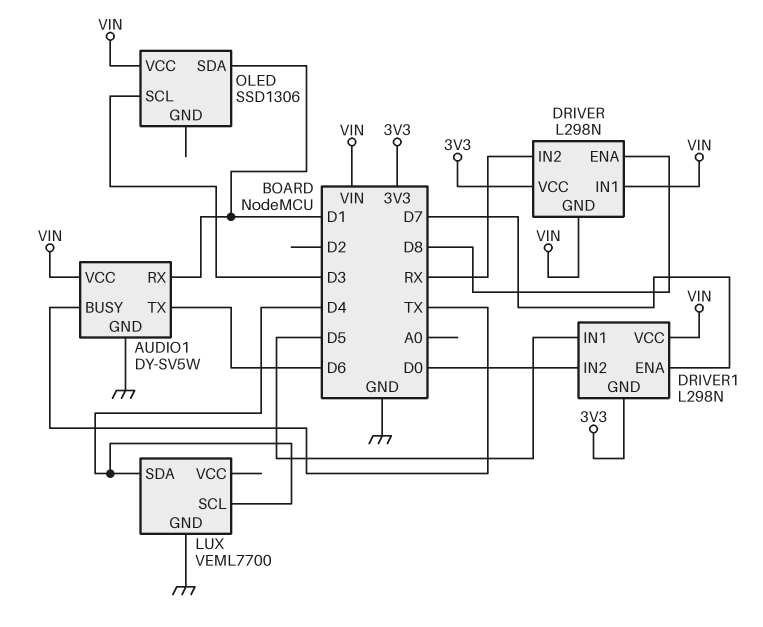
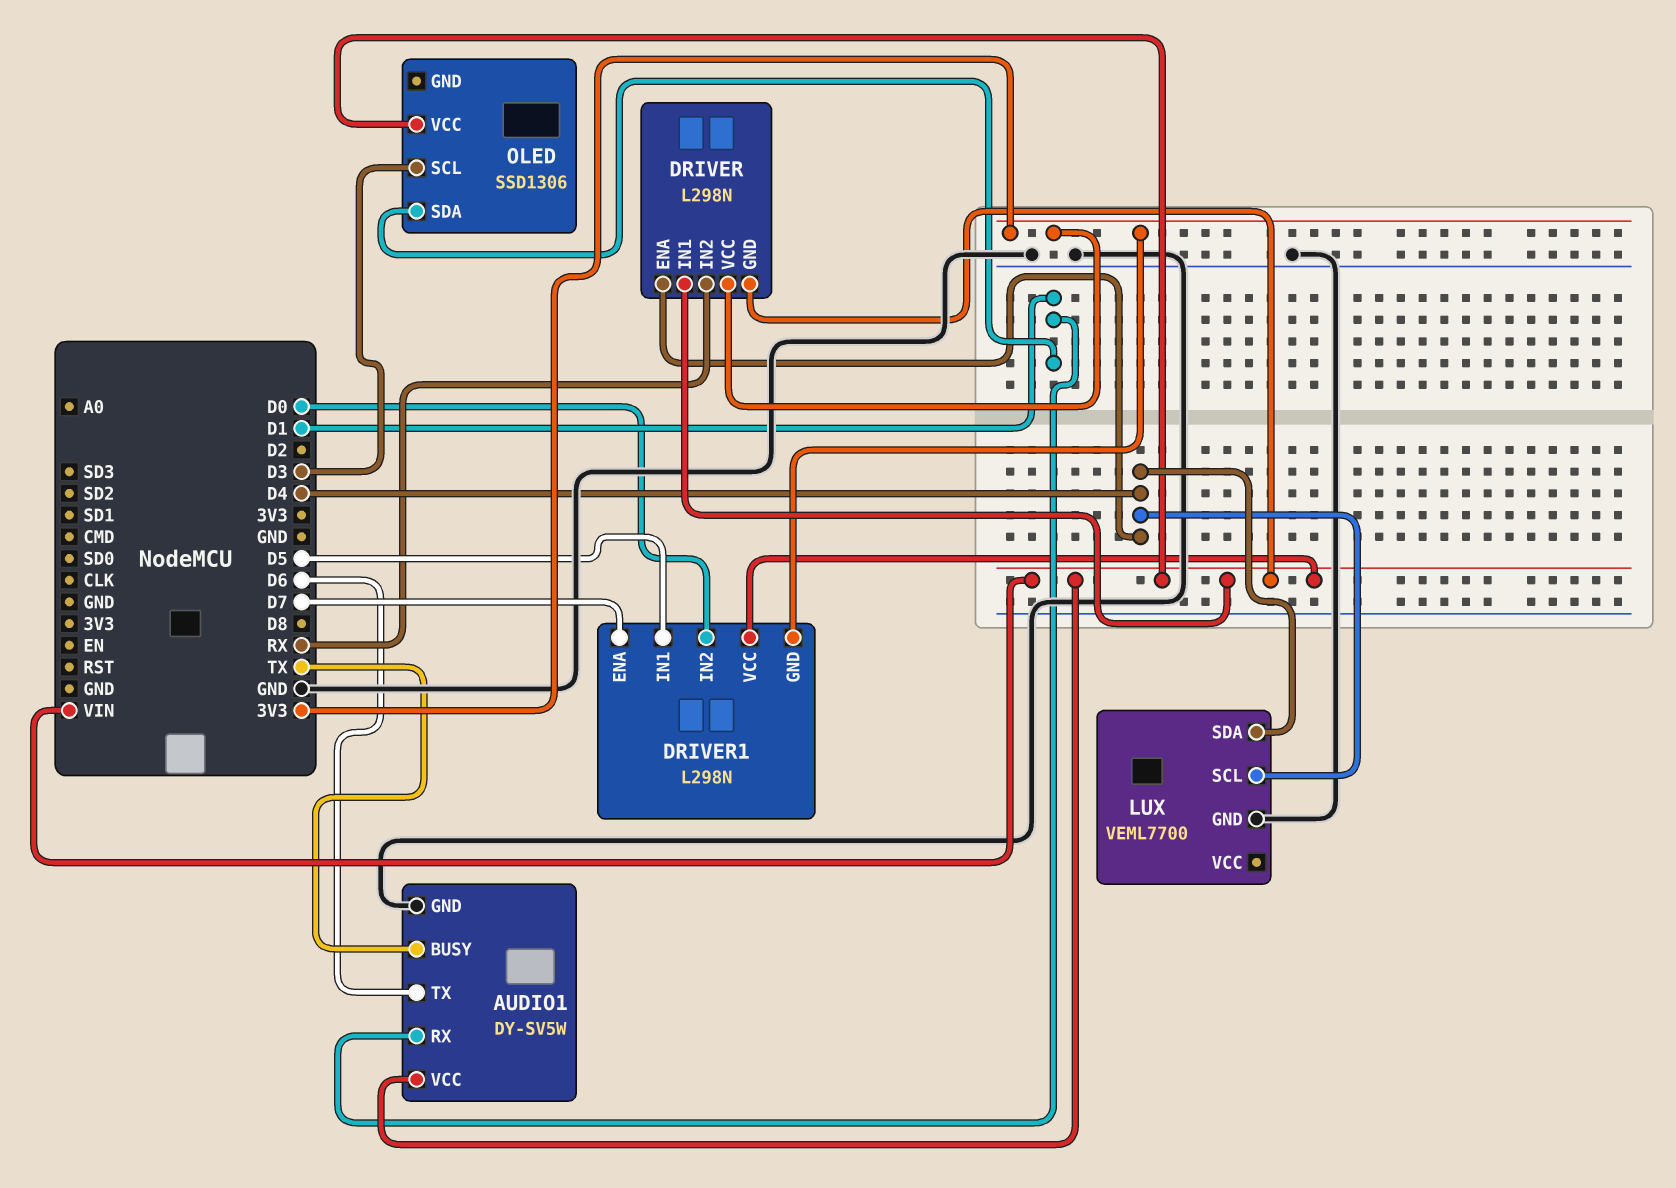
DRIVER pin ENA: D8 -> D4

